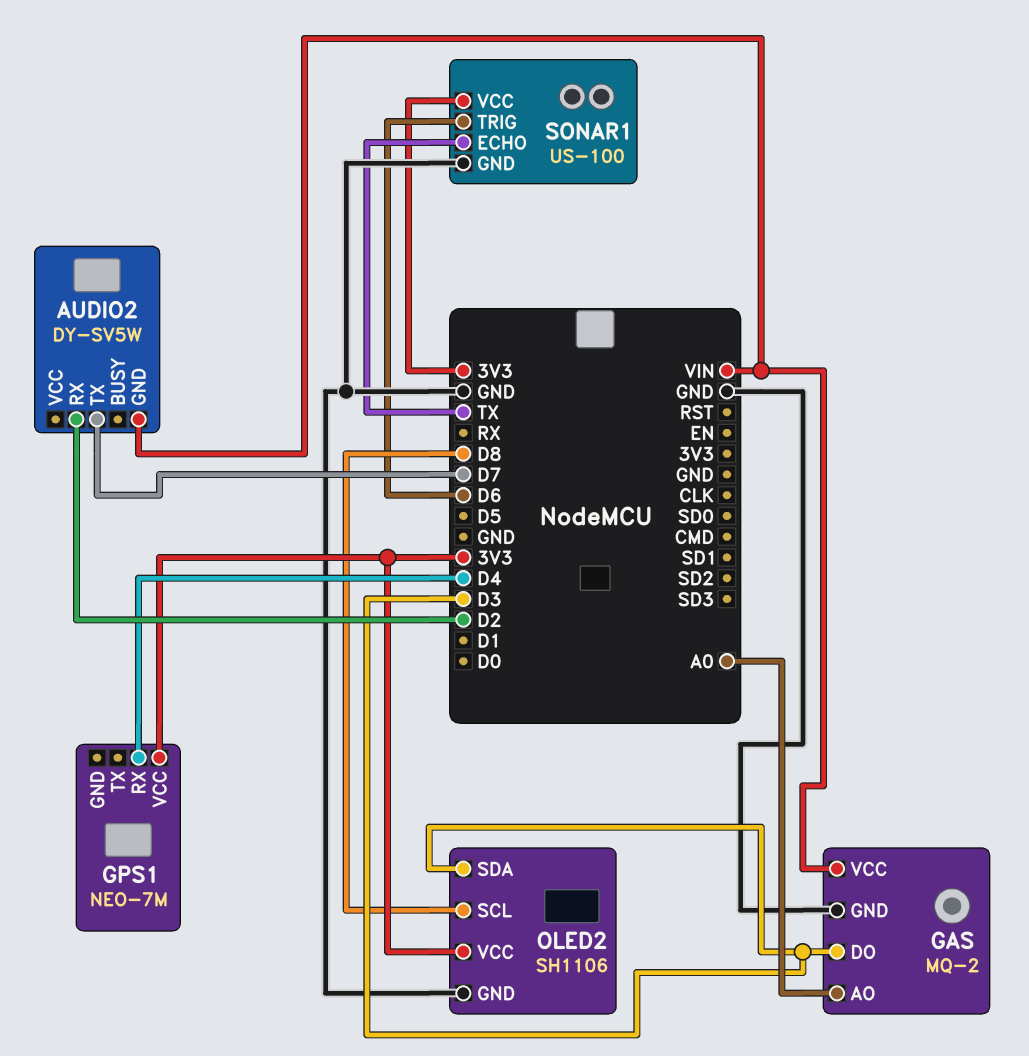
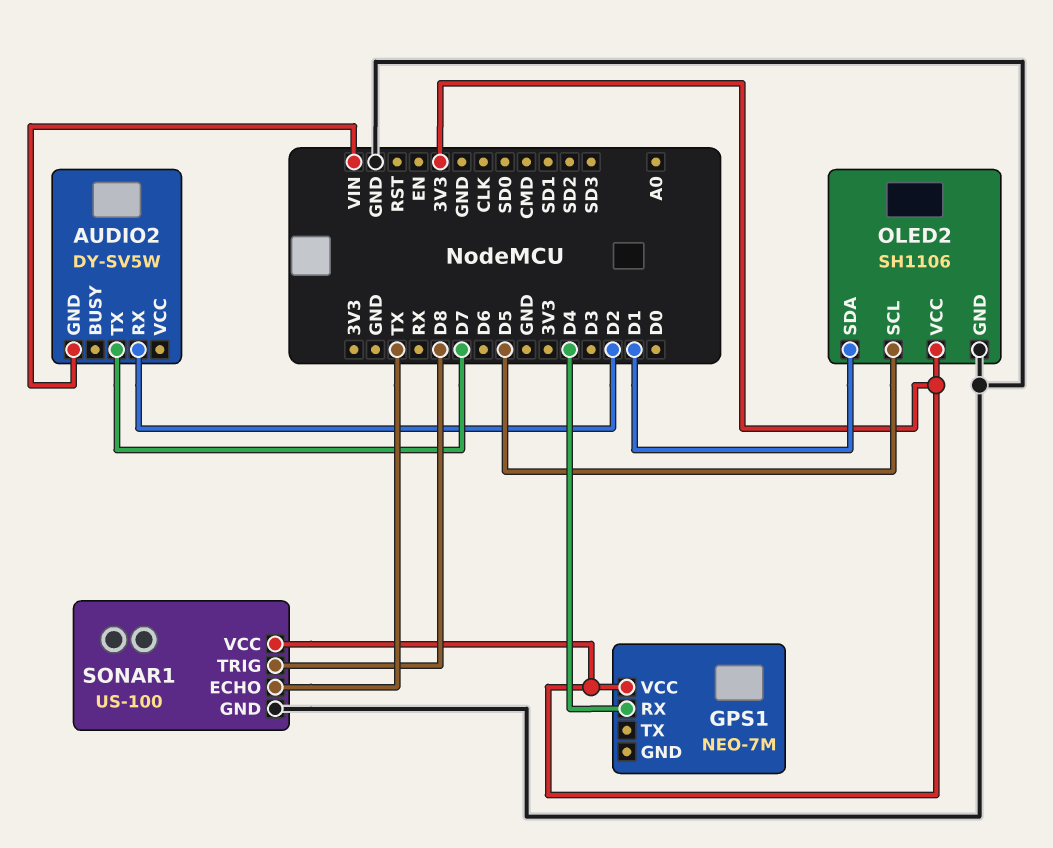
GAS: MQ-2 -> none
GAS pin AO: A0 -> none
GAS pin DO: D3 -> none
GAS pin GND: GND -> none
GAS pin VCC: VIN -> none
OLED2 pin SCL: D8 -> D5
OLED2 pin SDA: D3 -> D1
SONAR1 pin TRIG: D6 -> D8

